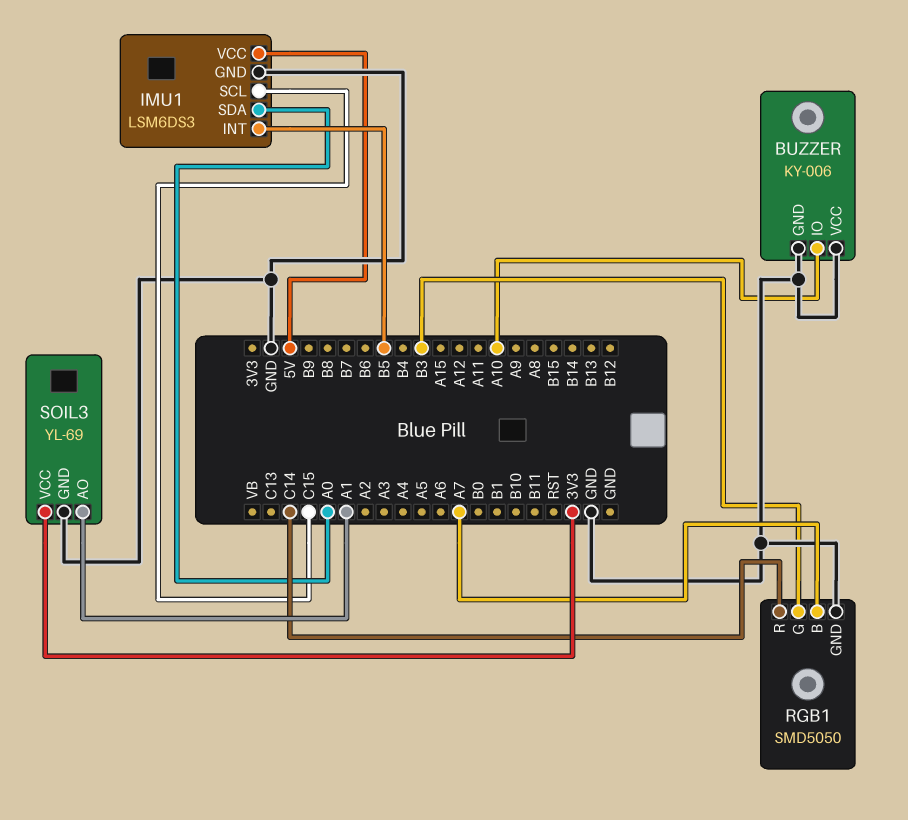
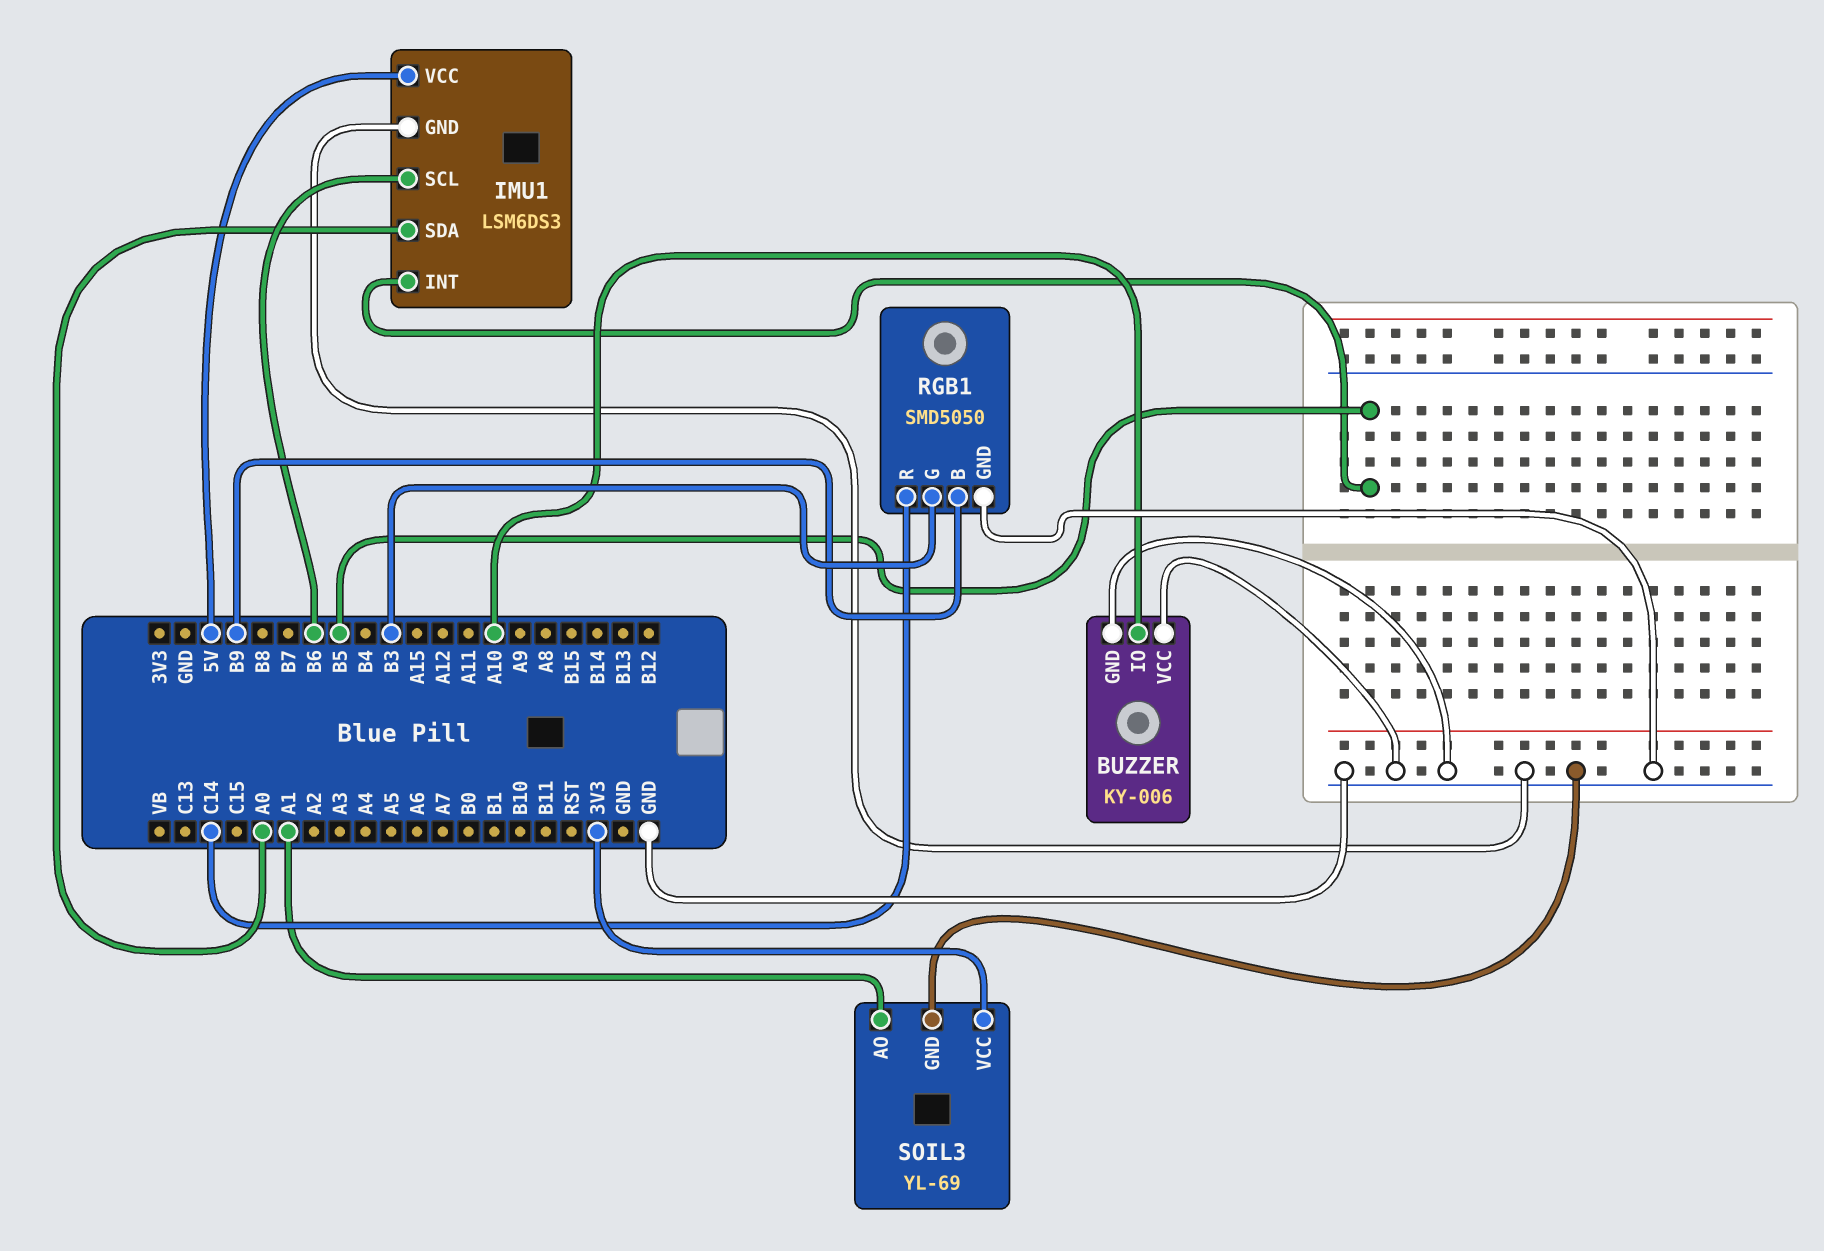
IMU1 pin SCL: C15 -> B6
RGB1 pin B: A7 -> B9

